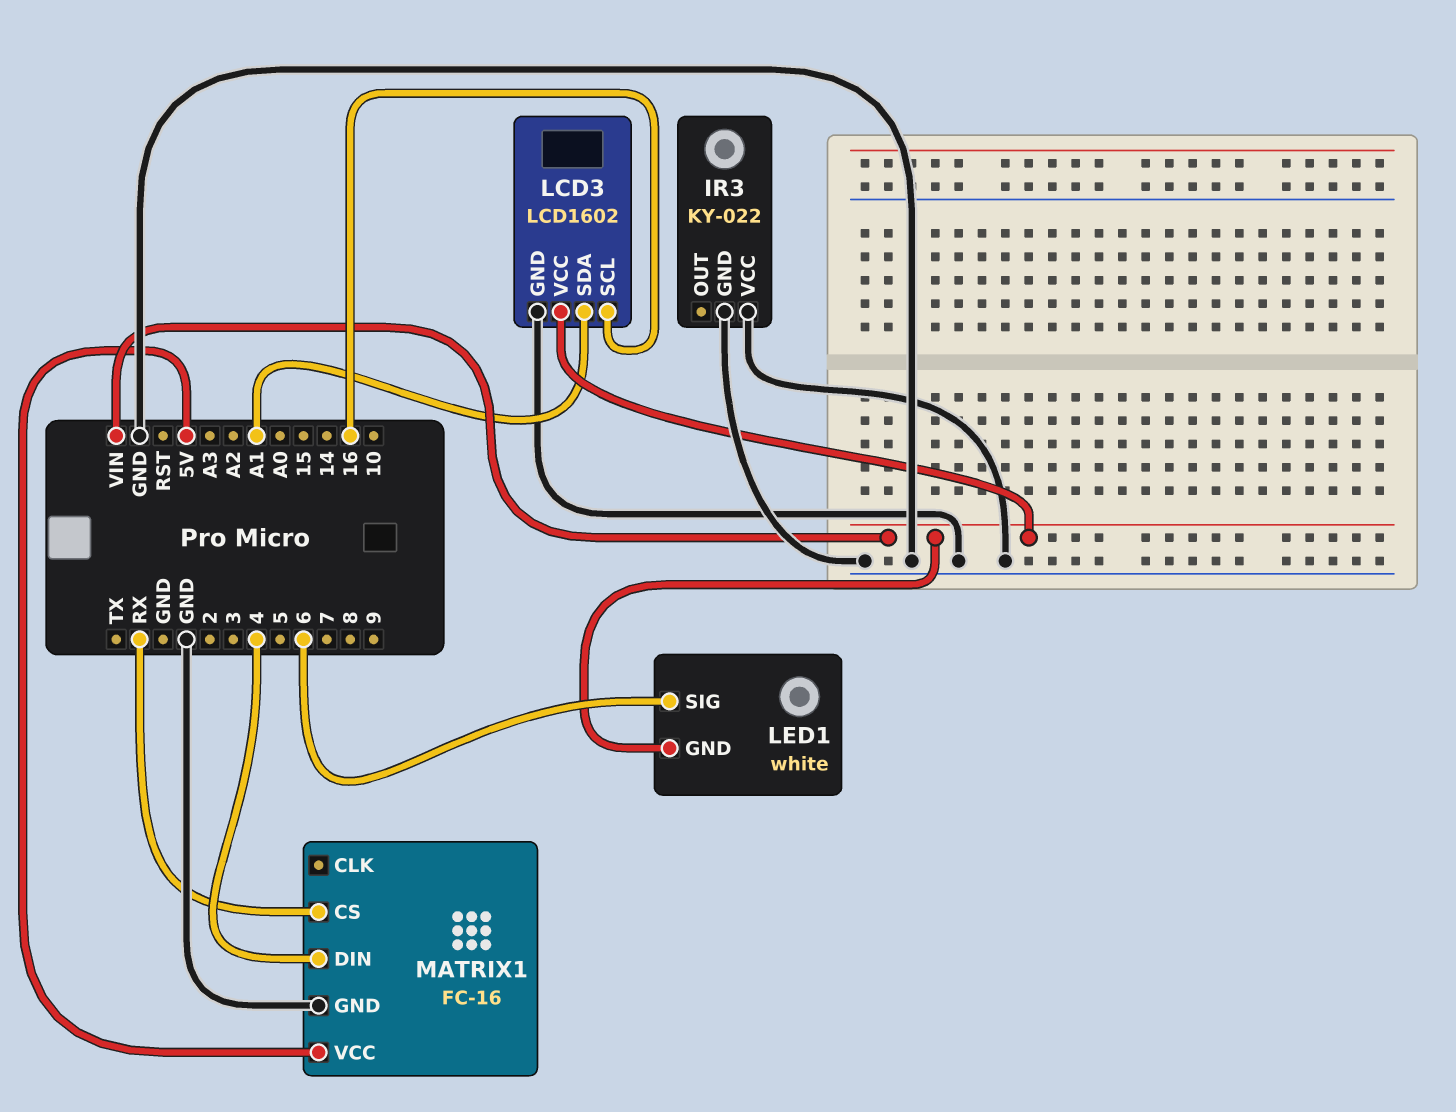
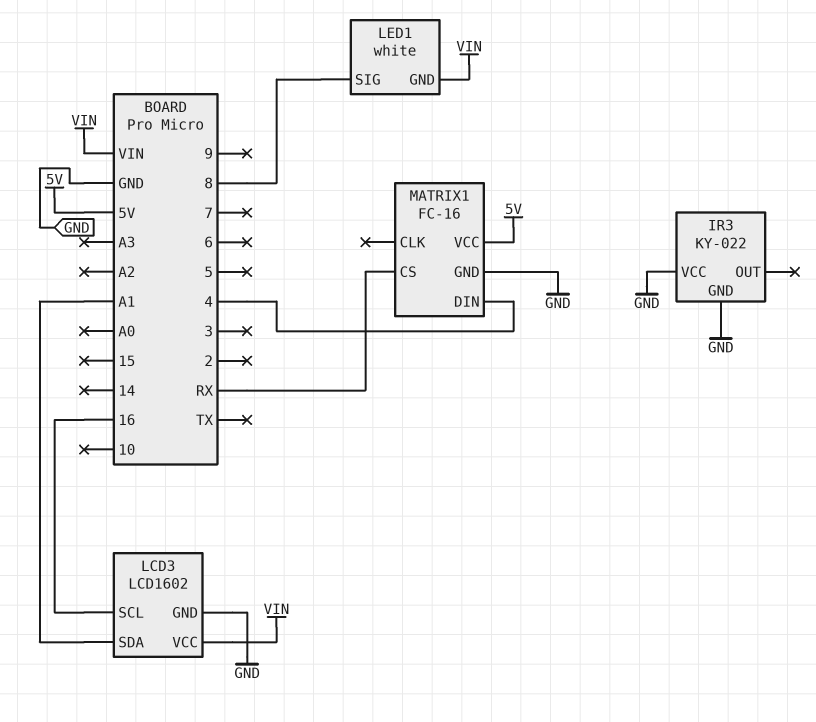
LED1 pin SIG: 6 -> 8

